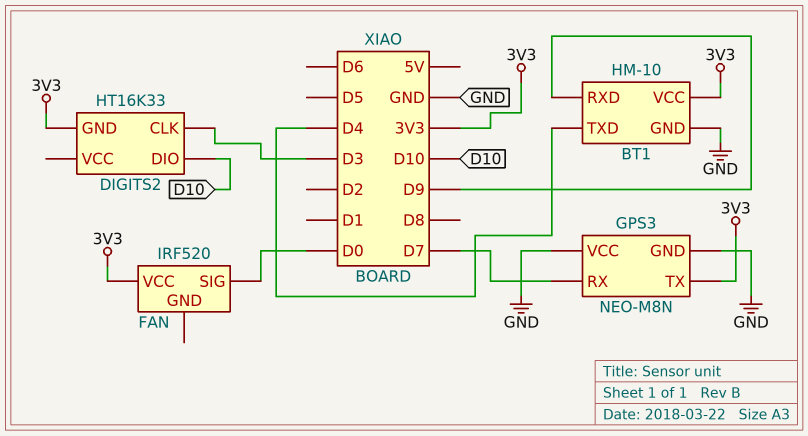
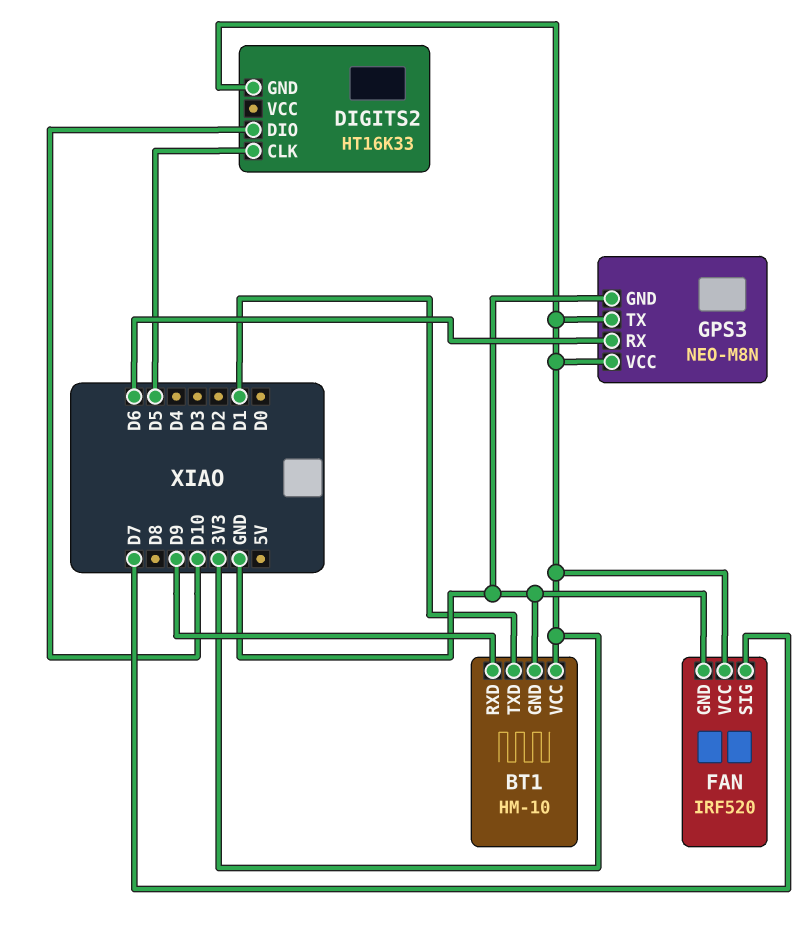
BT1 pin TXD: D4 -> D1
DIGITS2 pin CLK: D3 -> D5
FAN pin GND: none -> GND
FAN pin SIG: D0 -> D7
GPS3 pin RX: D7 -> D6
GPS3 pin VCC: GND -> 3V3

